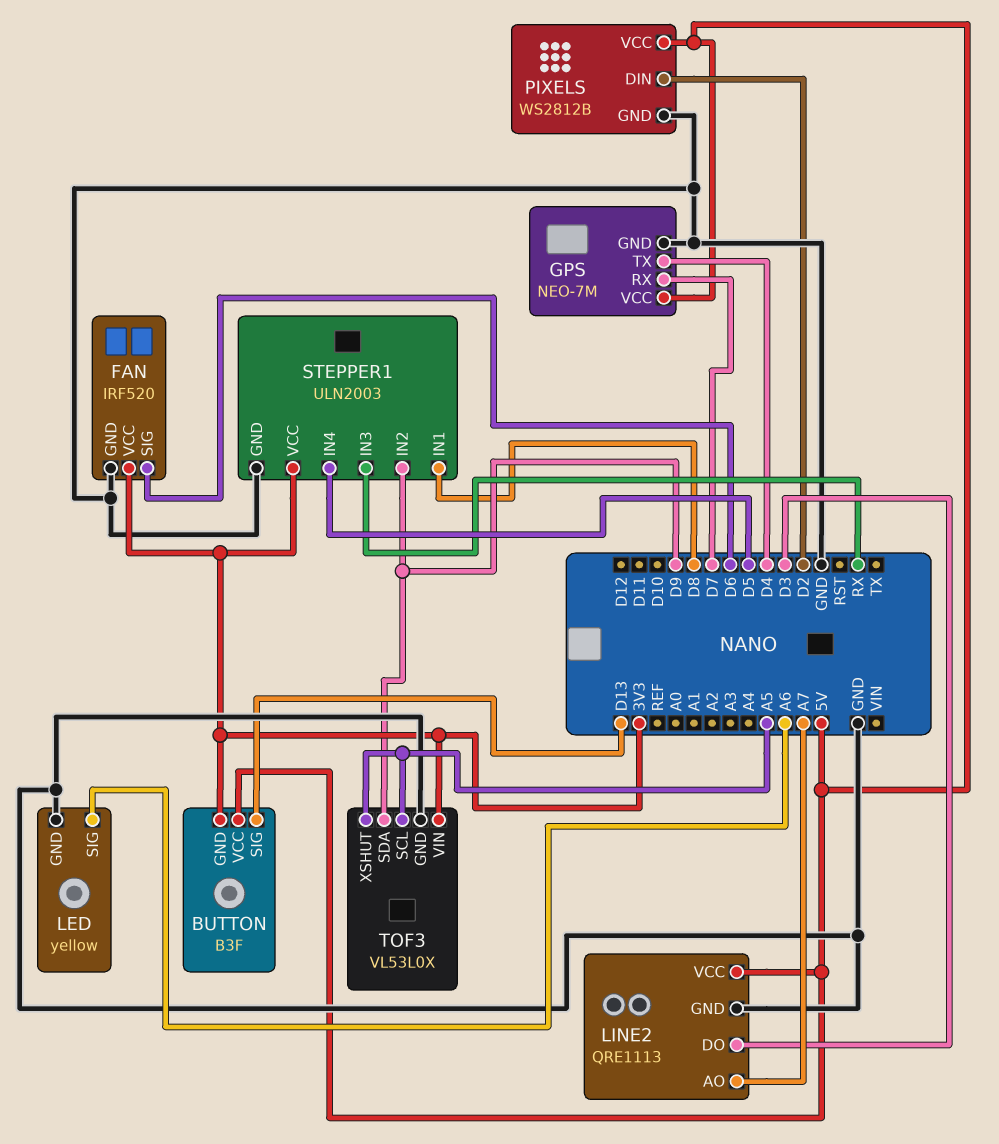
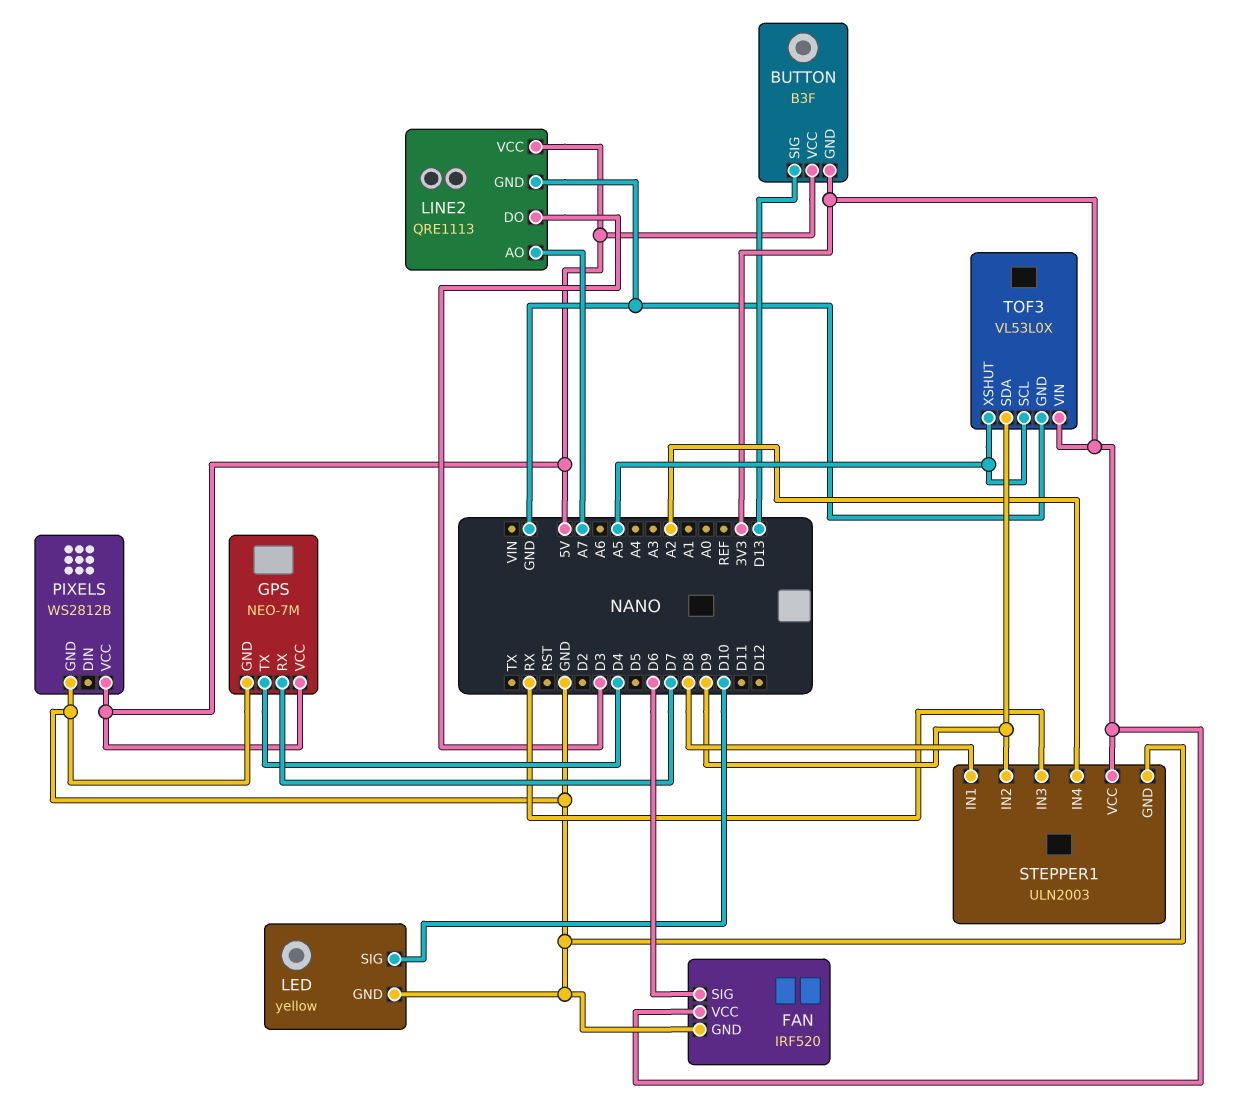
LED pin SIG: A6 -> D10
PIXELS pin DIN: D2 -> none
STEPPER1 pin IN4: D5 -> A2

